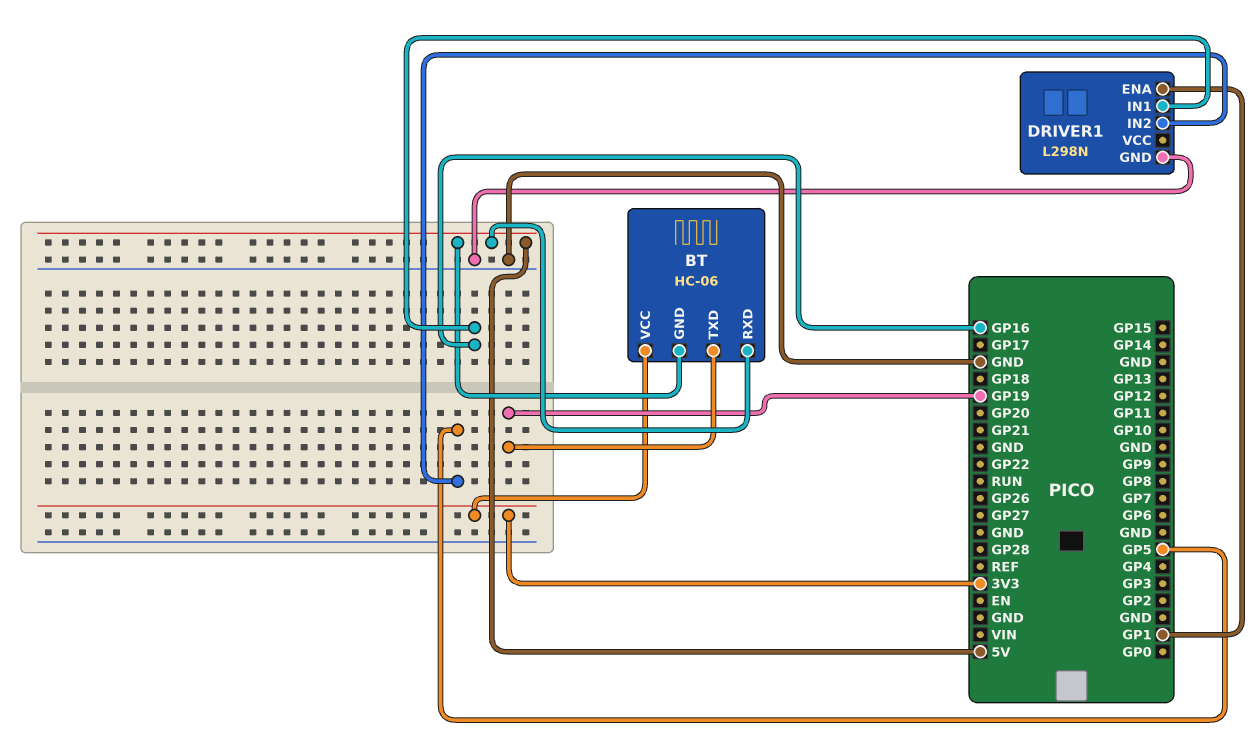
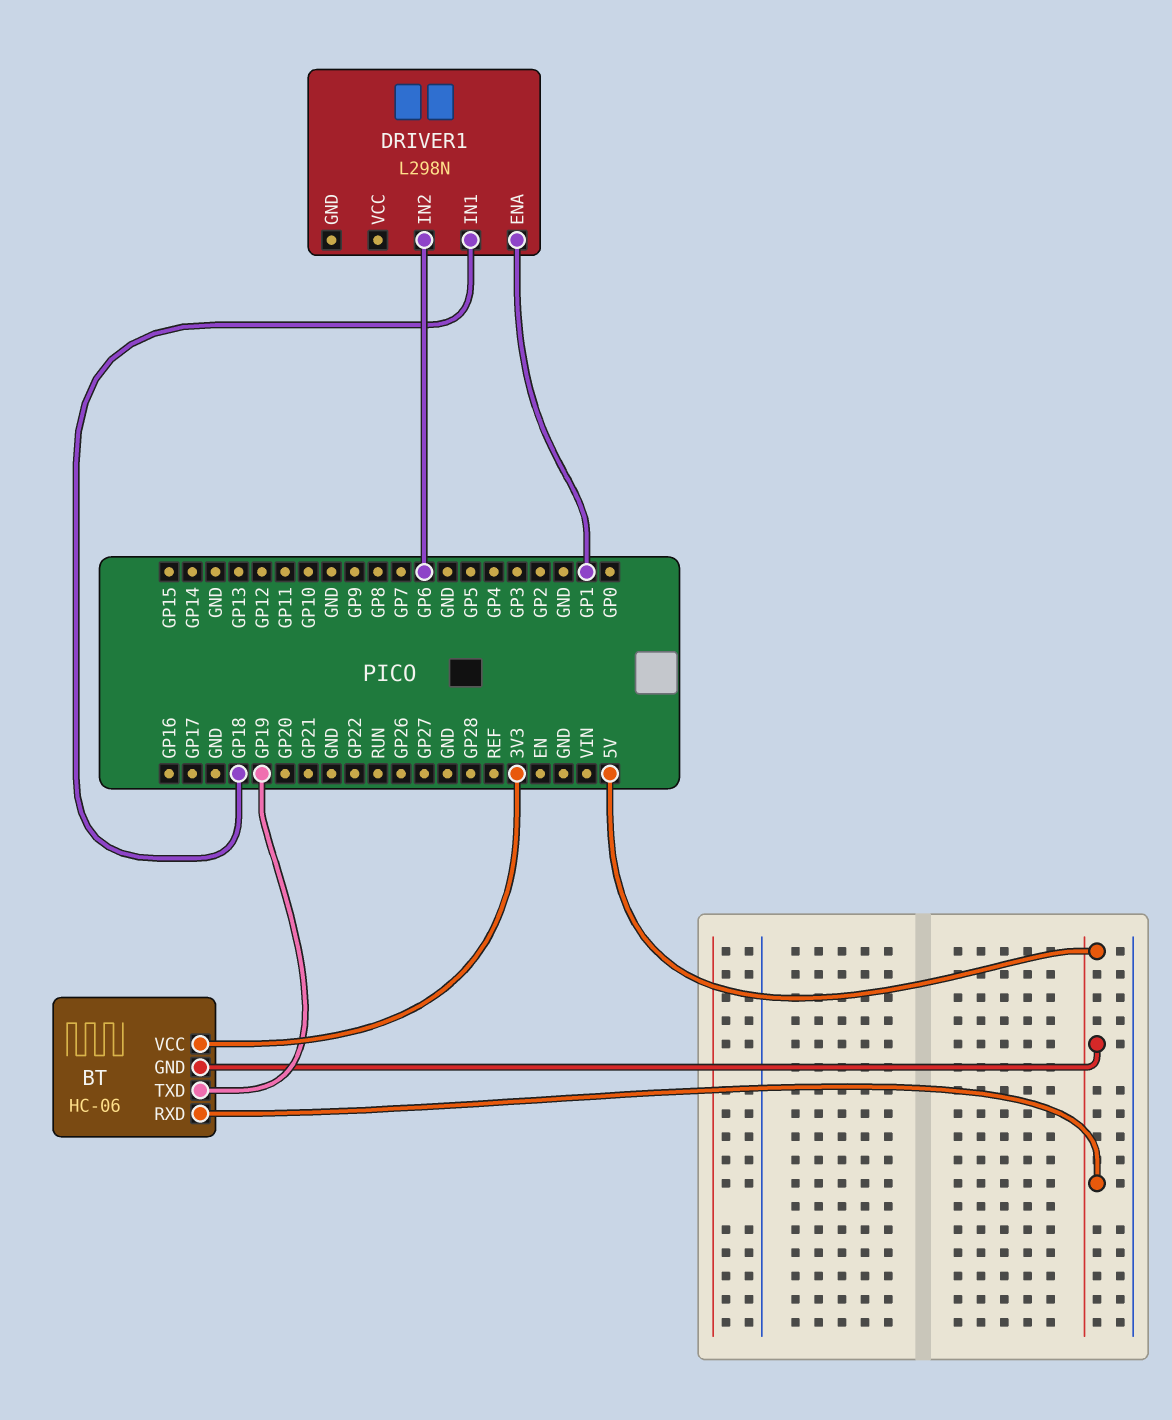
DRIVER1 pin GND: GND -> none
DRIVER1 pin IN1: GP16 -> GP18
DRIVER1 pin IN2: GP5 -> GP6

